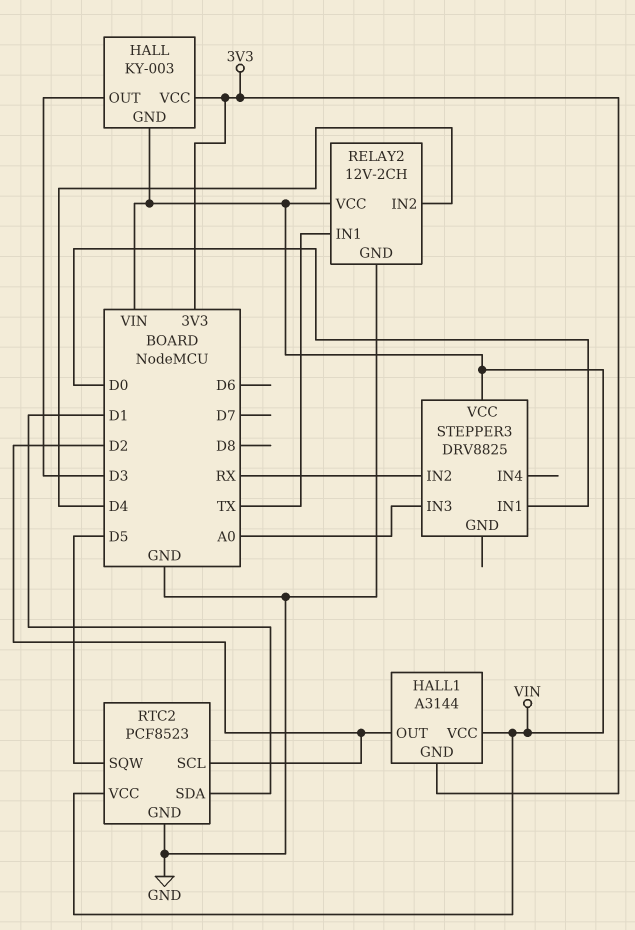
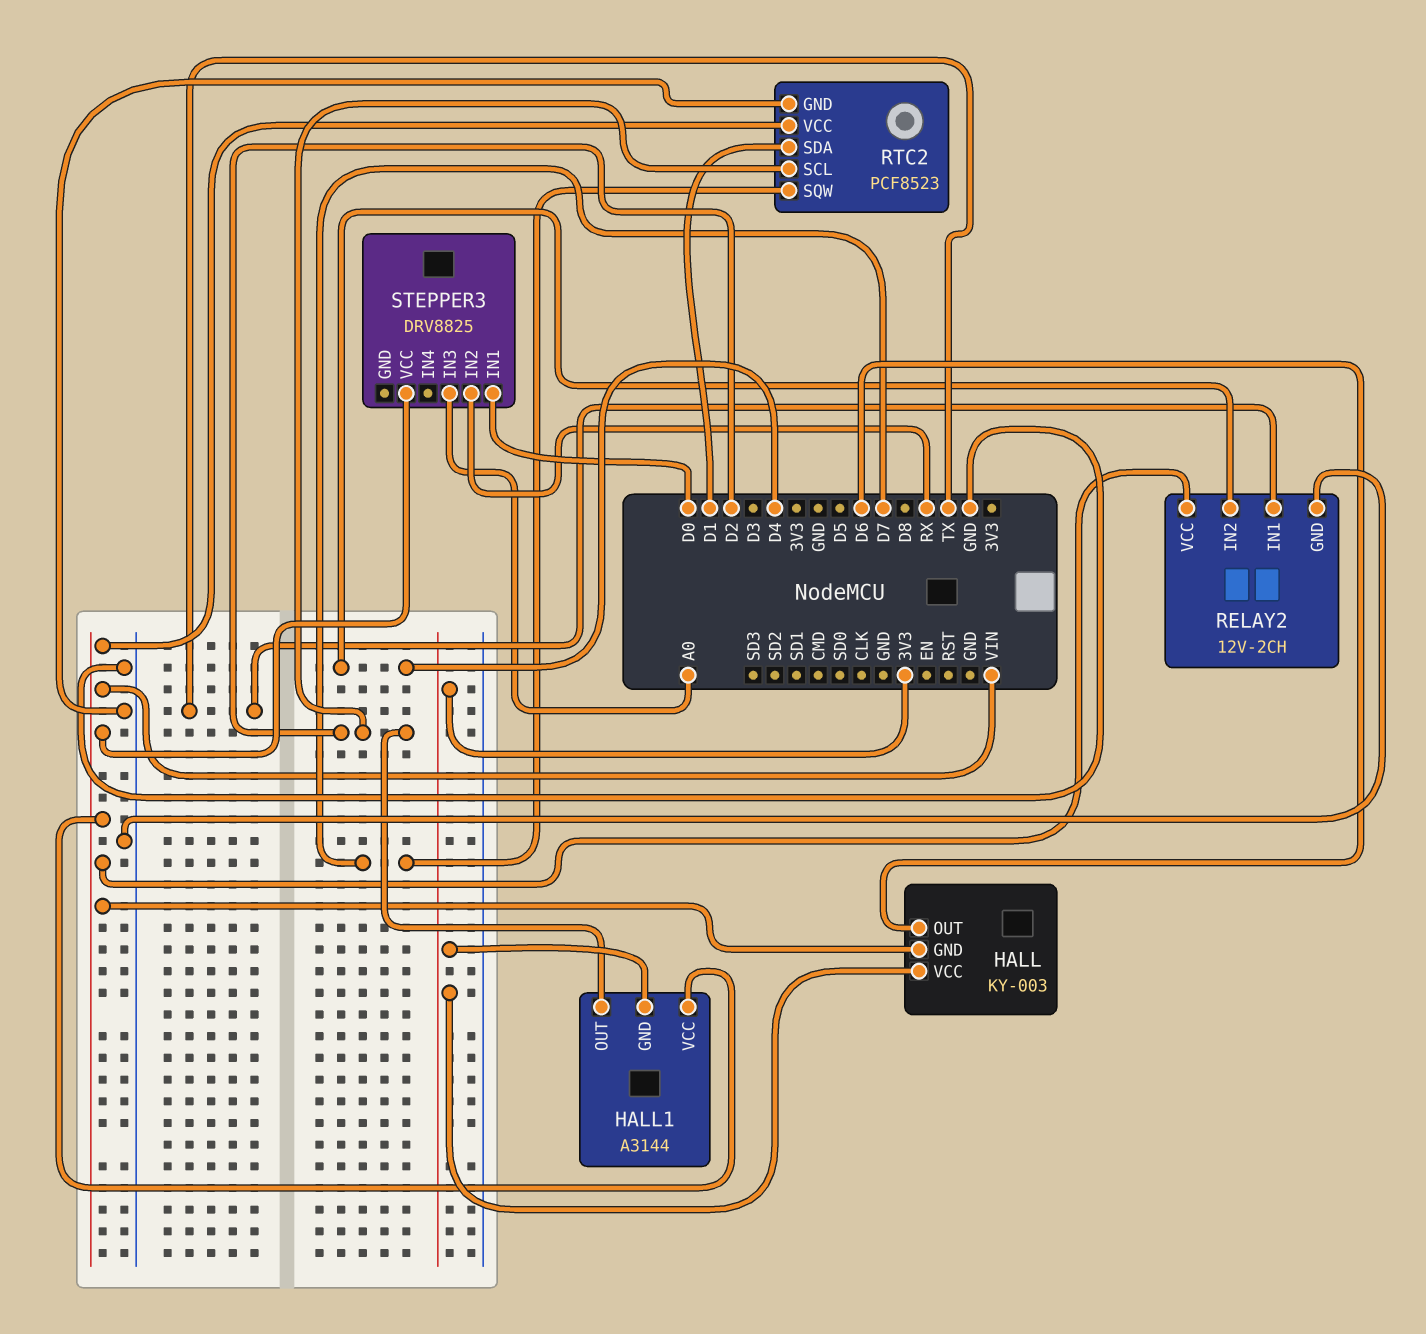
HALL pin OUT: D3 -> D6
RTC2 pin SQW: D5 -> D7

